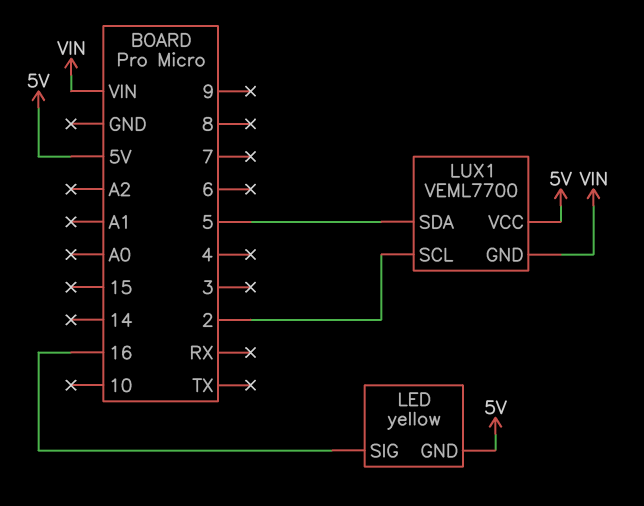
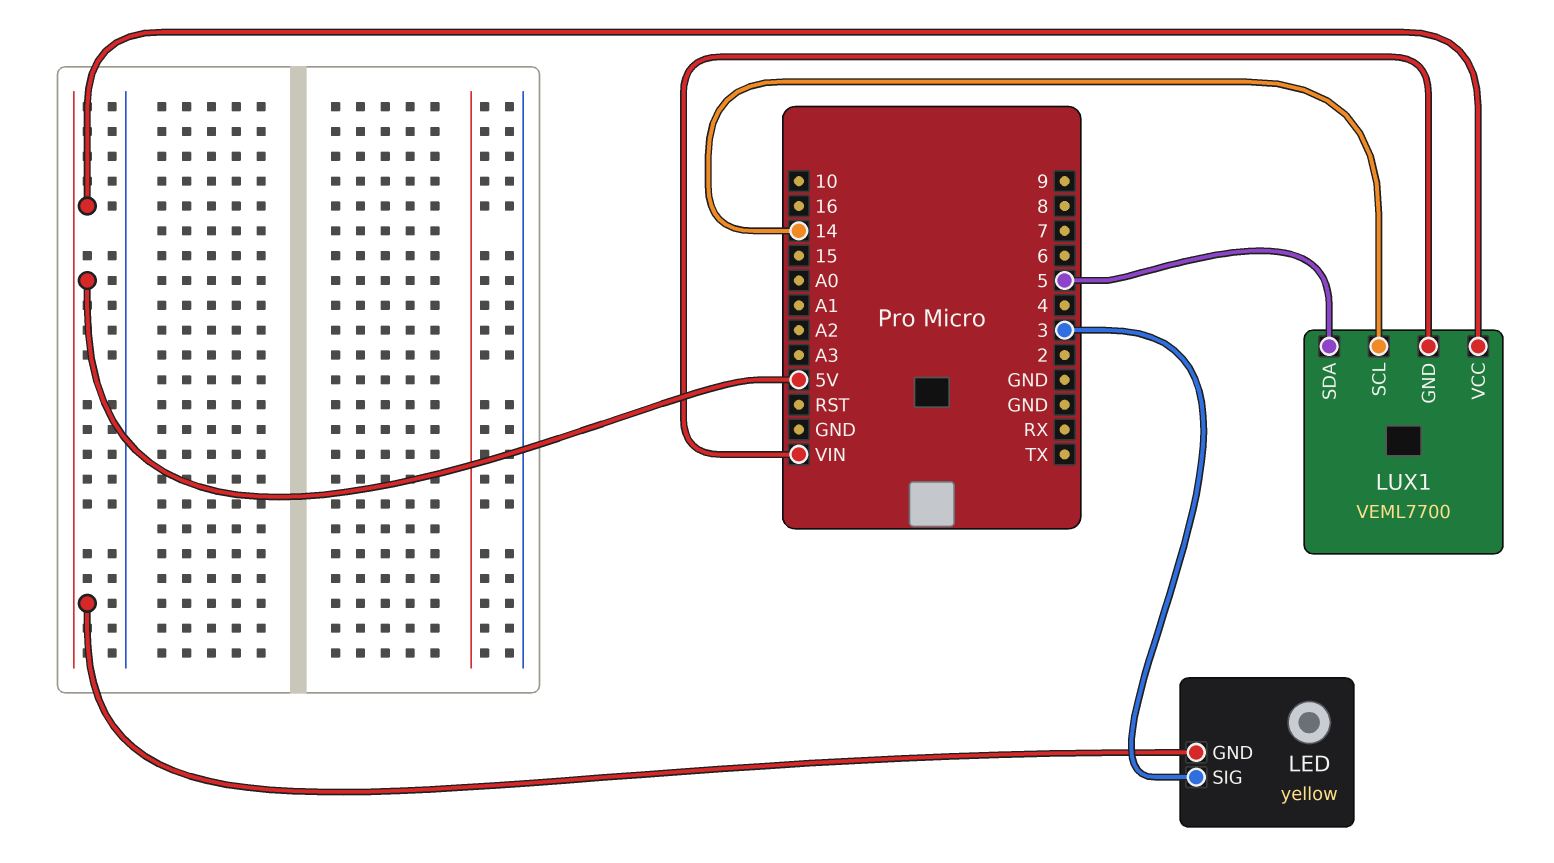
LED pin SIG: 16 -> 3
LUX1 pin SCL: 2 -> 14

